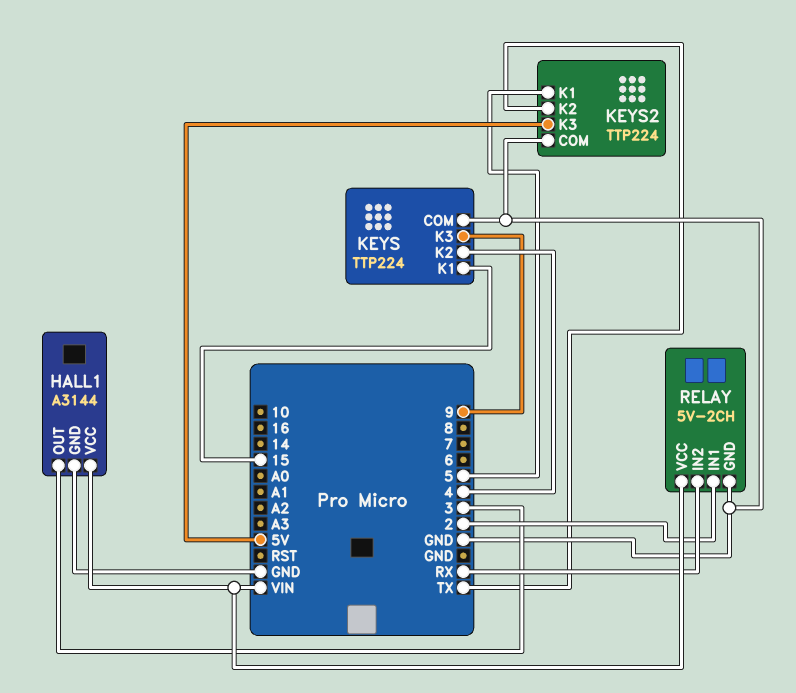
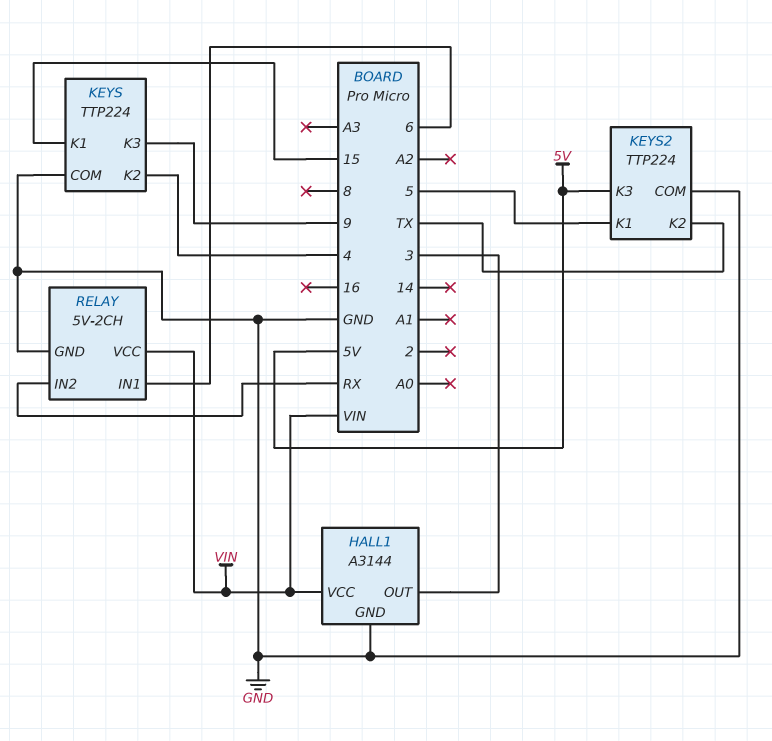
RELAY pin IN1: 2 -> 6

